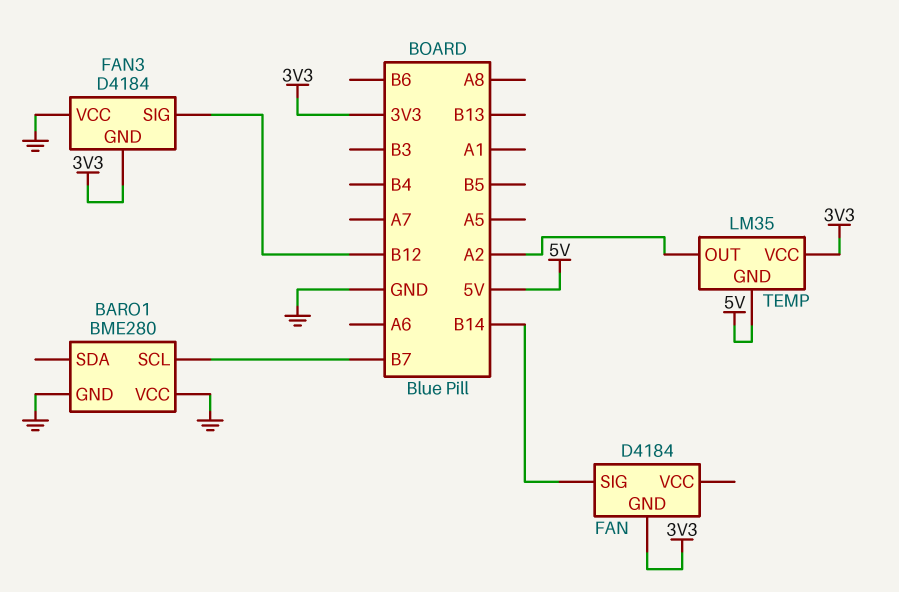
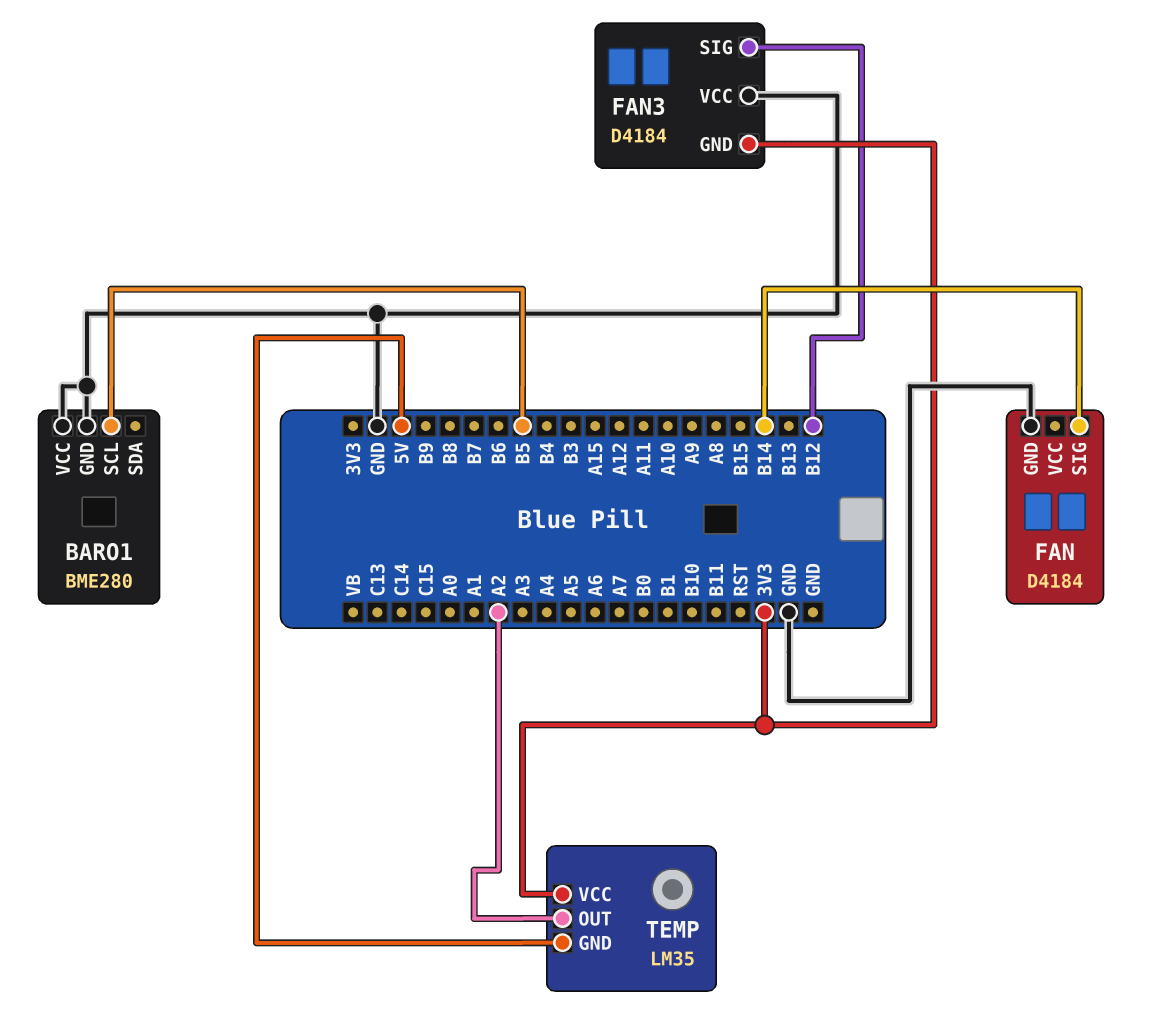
BARO1 pin SCL: B7 -> B5
FAN pin GND: 3V3 -> GND

